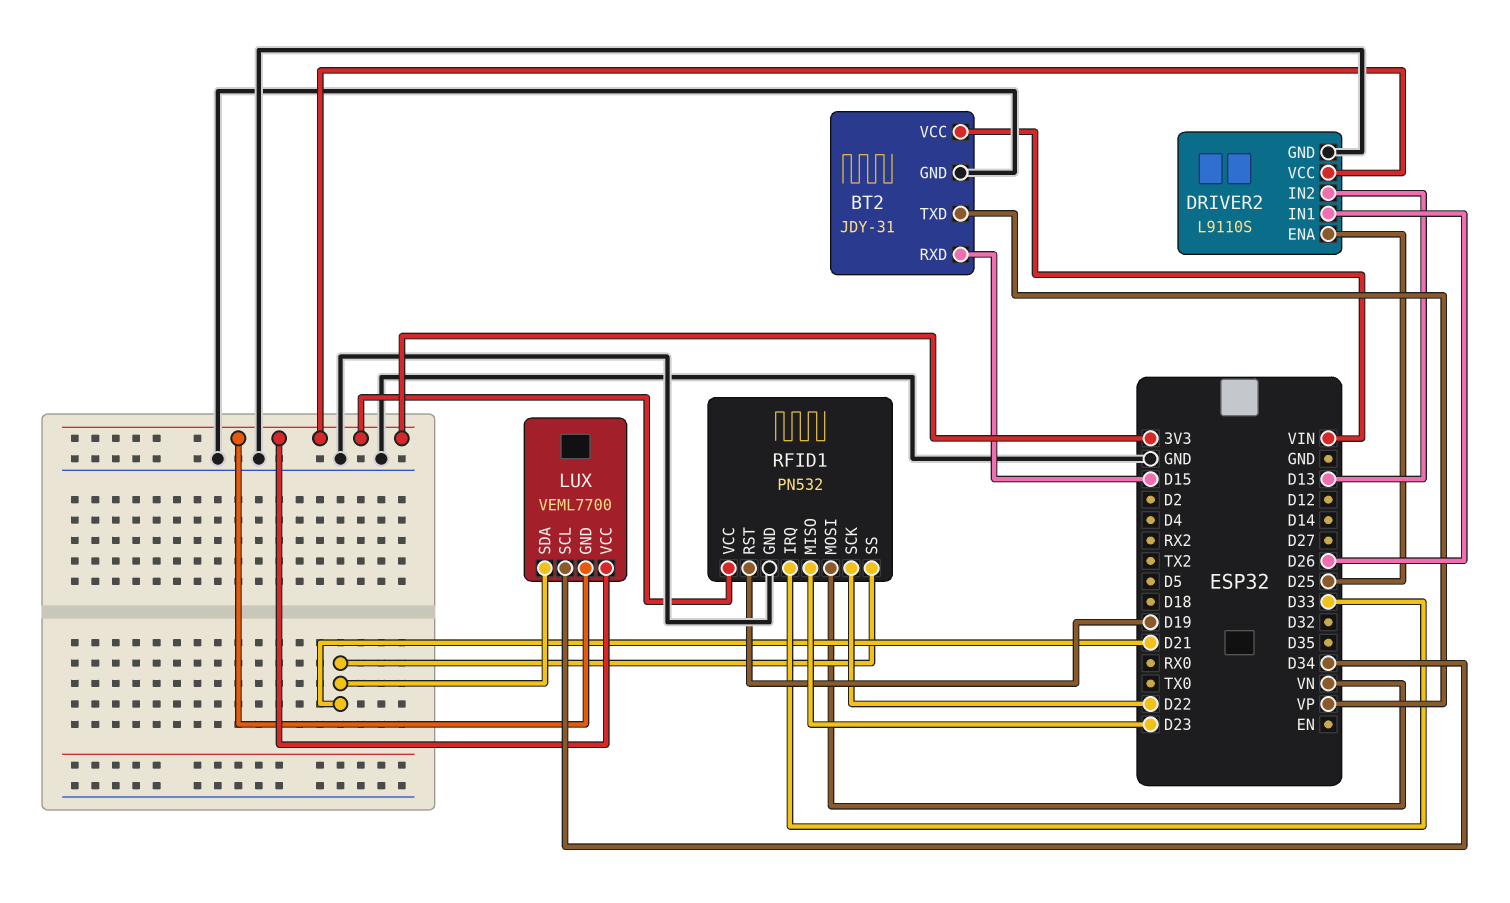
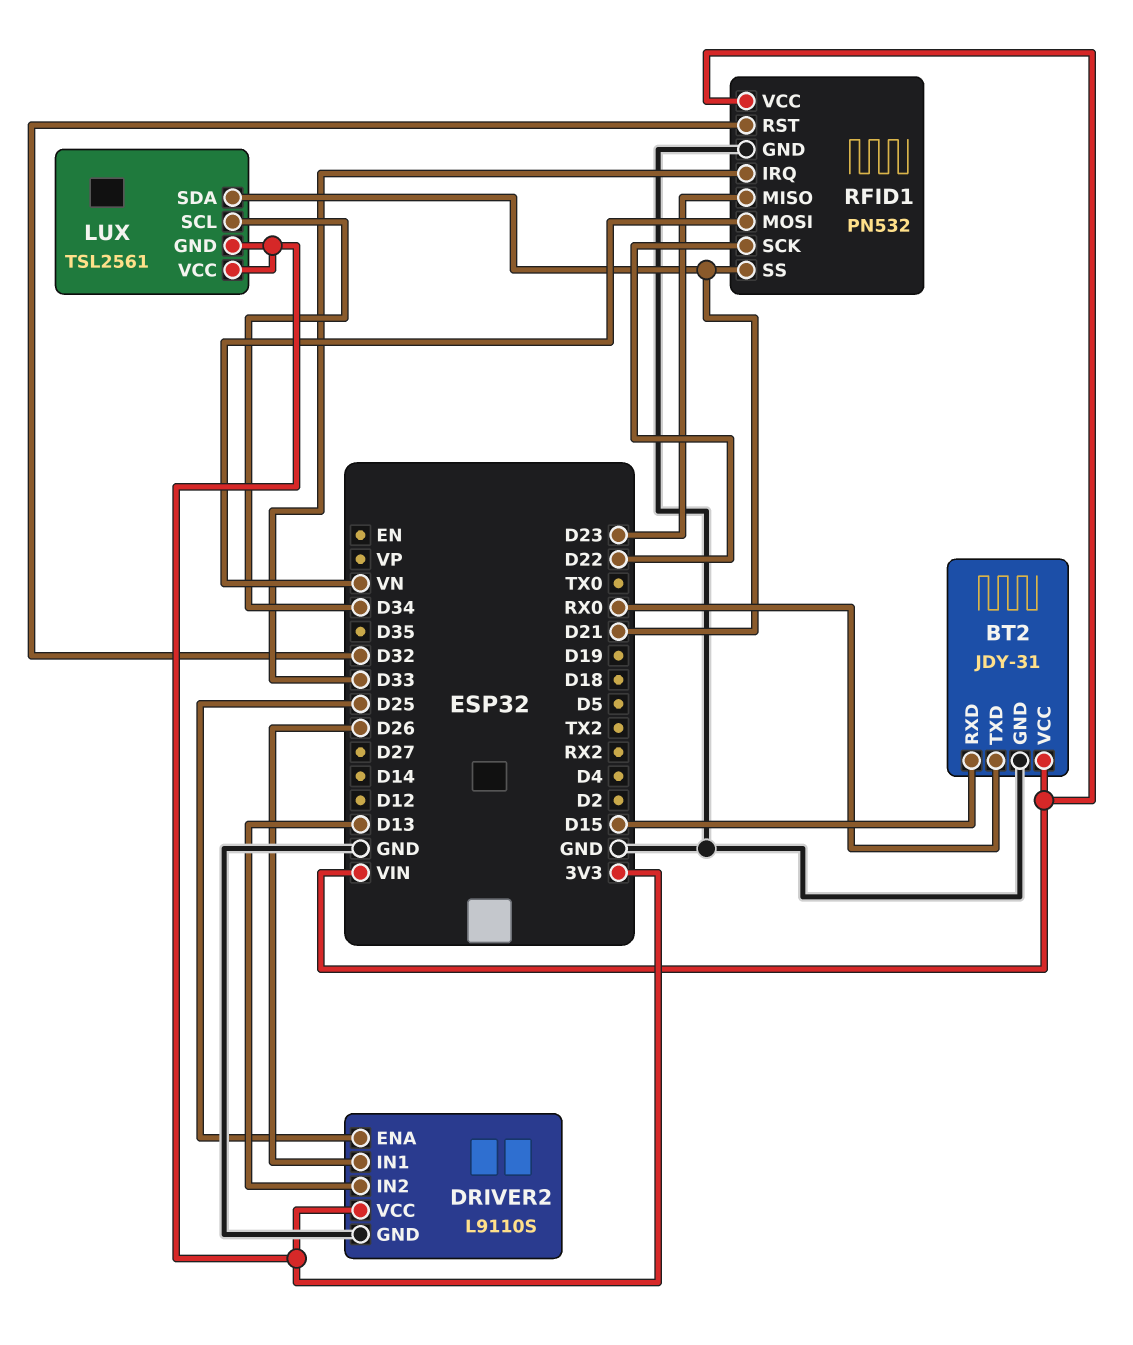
BT2 pin TXD: VP -> RX0
LUX: VEML7700 -> TSL2561
RFID1 pin RST: D19 -> D32
RFID1 pin VCC: 3V3 -> VIN

